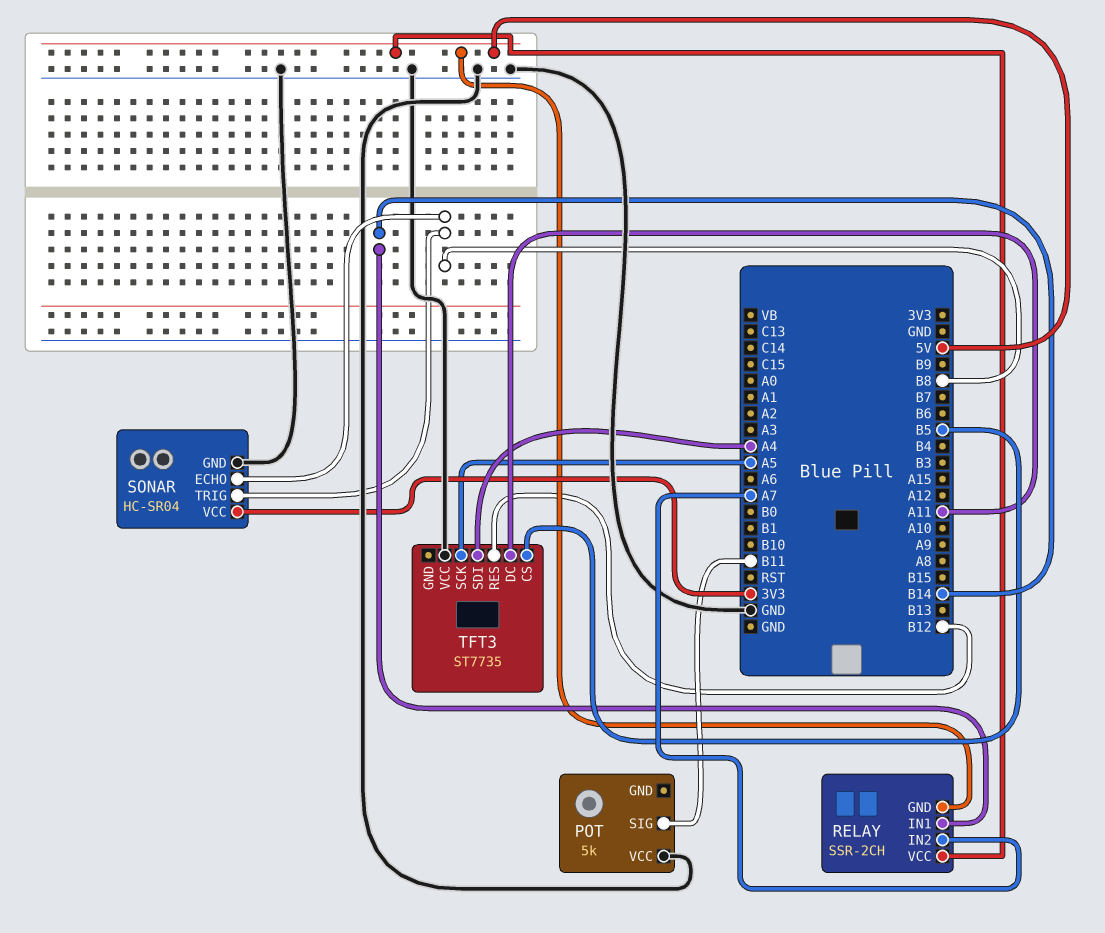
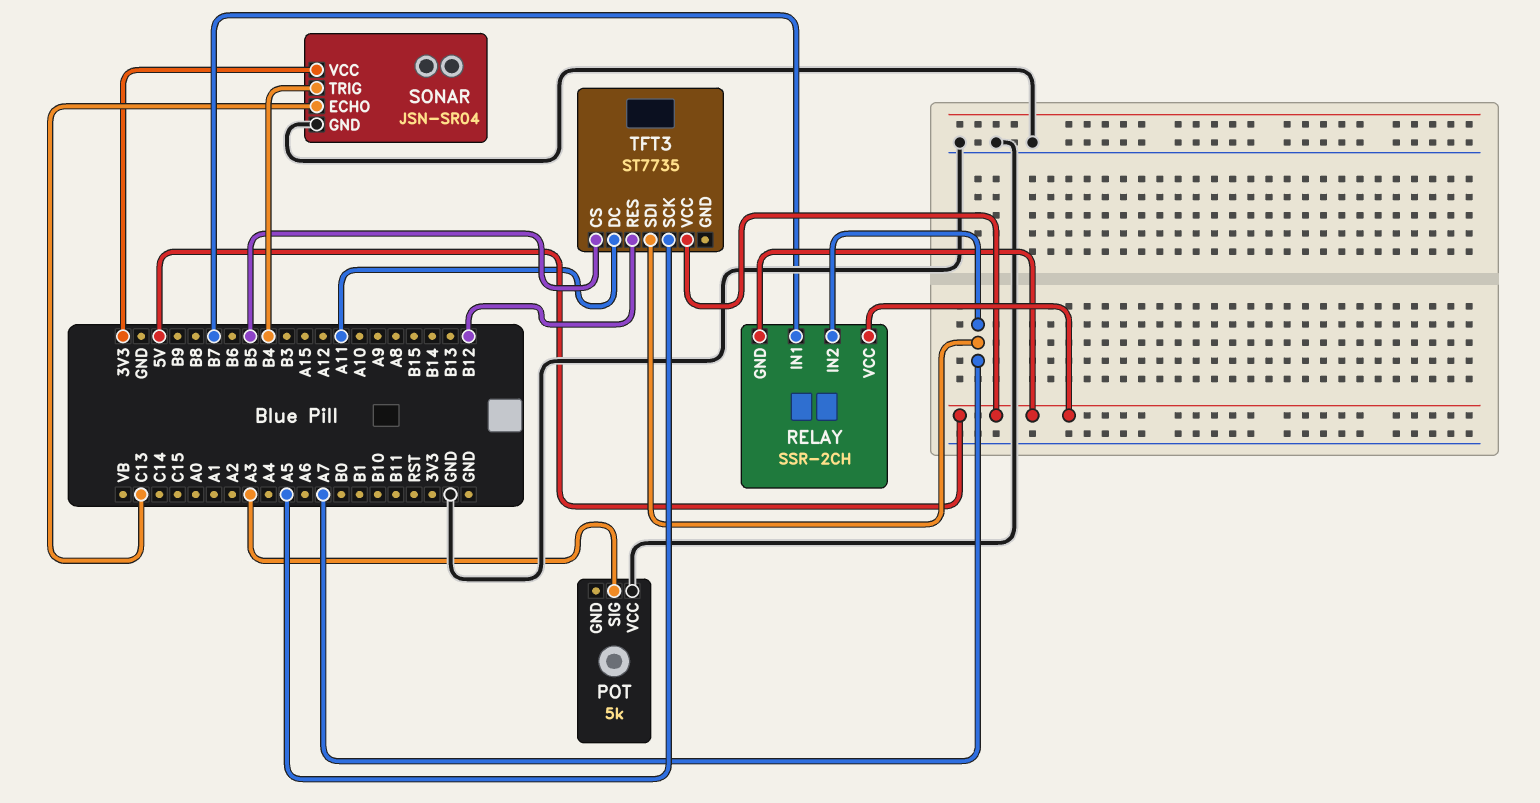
POT pin SIG: B11 -> A3
RELAY pin IN1: B14 -> B7
SONAR: HC-SR04 -> JSN-SR04
SONAR pin ECHO: B8 -> C13
SONAR pin TRIG: B8 -> B4
TFT3 pin SDI: A4 -> A7
TFT3 pin VCC: GND -> 5V

